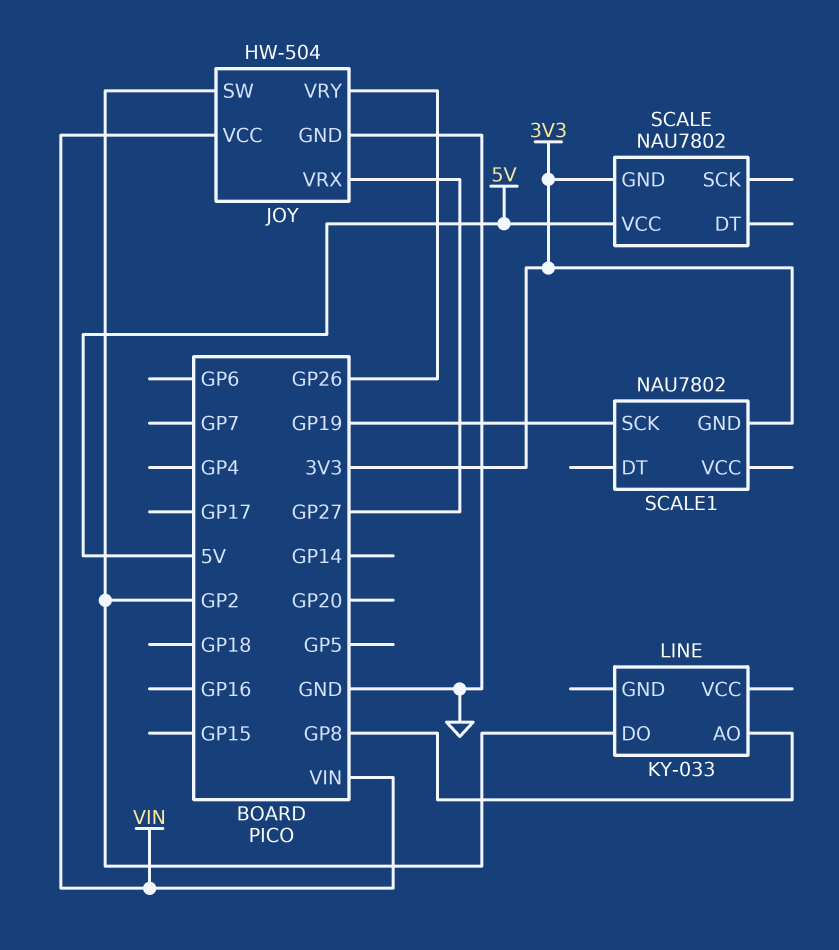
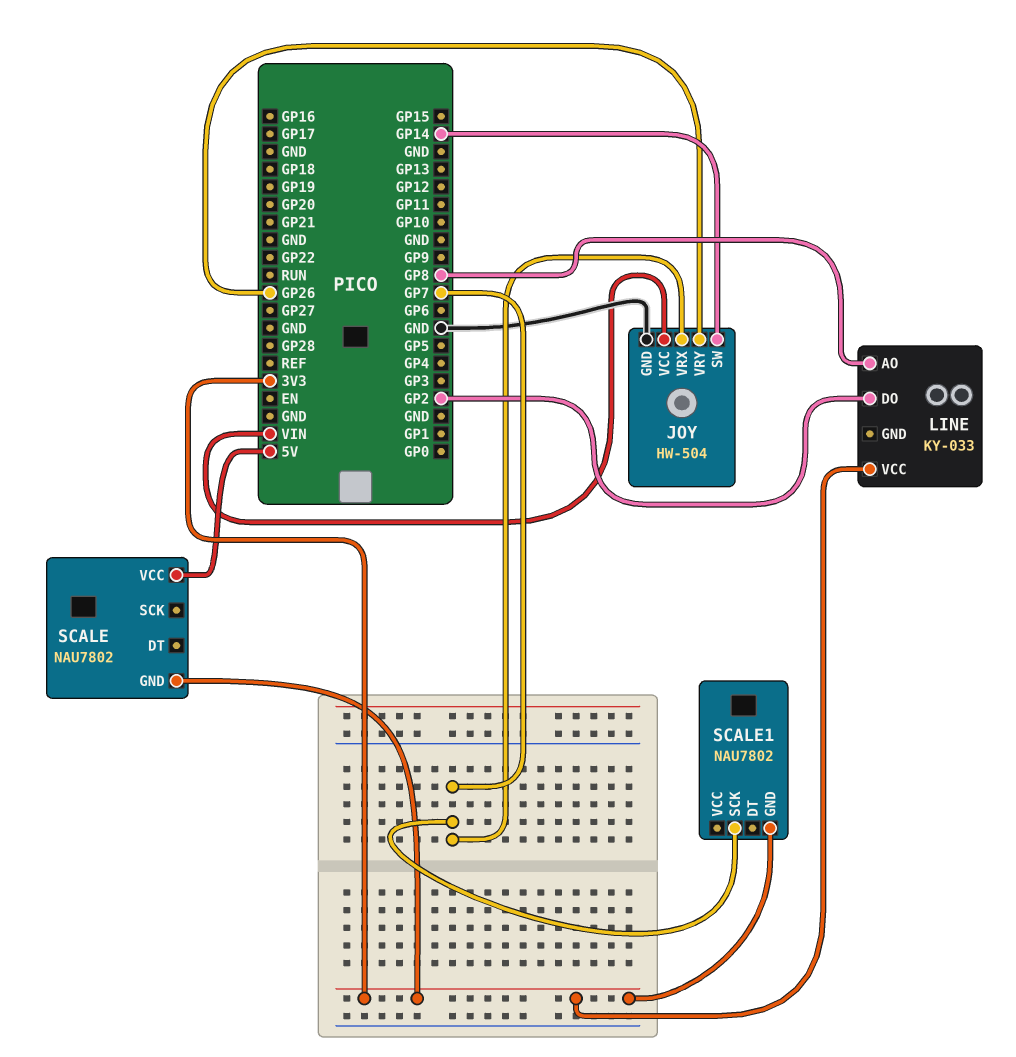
JOY pin SW: GP2 -> GP14
JOY pin VRX: GP27 -> GP7
LINE pin VCC: none -> 3V3
SCALE1 pin SCK: GP19 -> GP7

